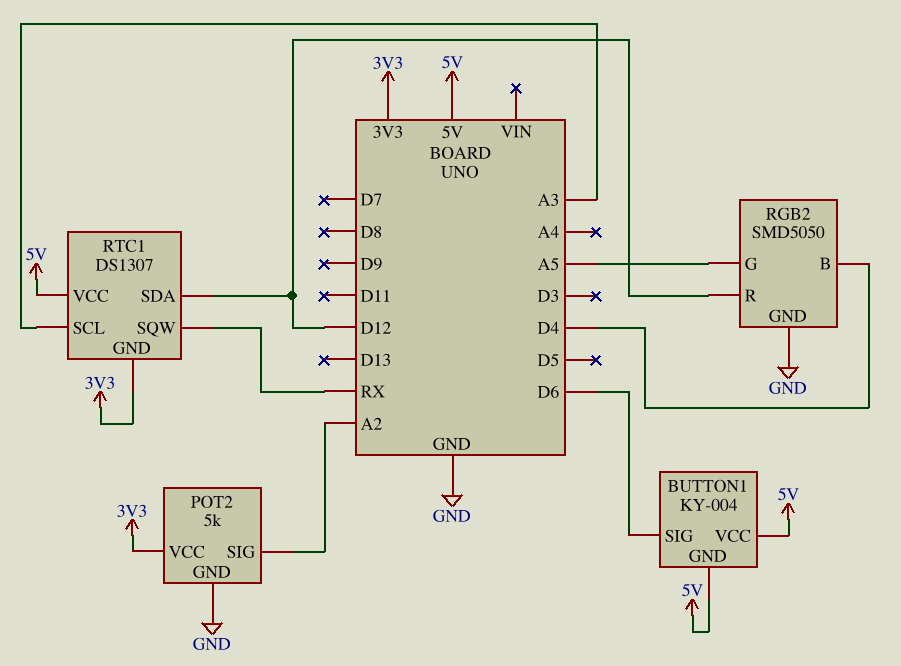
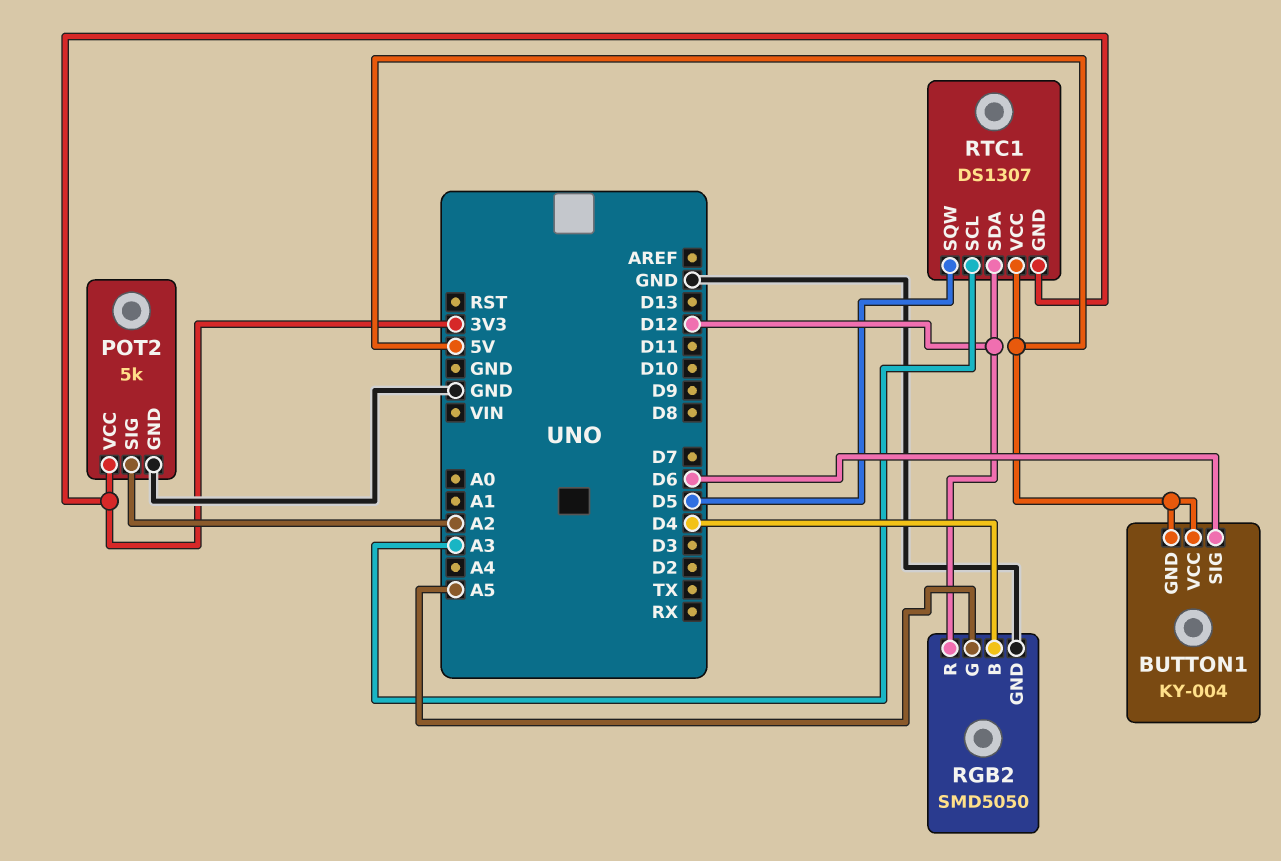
RTC1 pin SQW: RX -> D5

